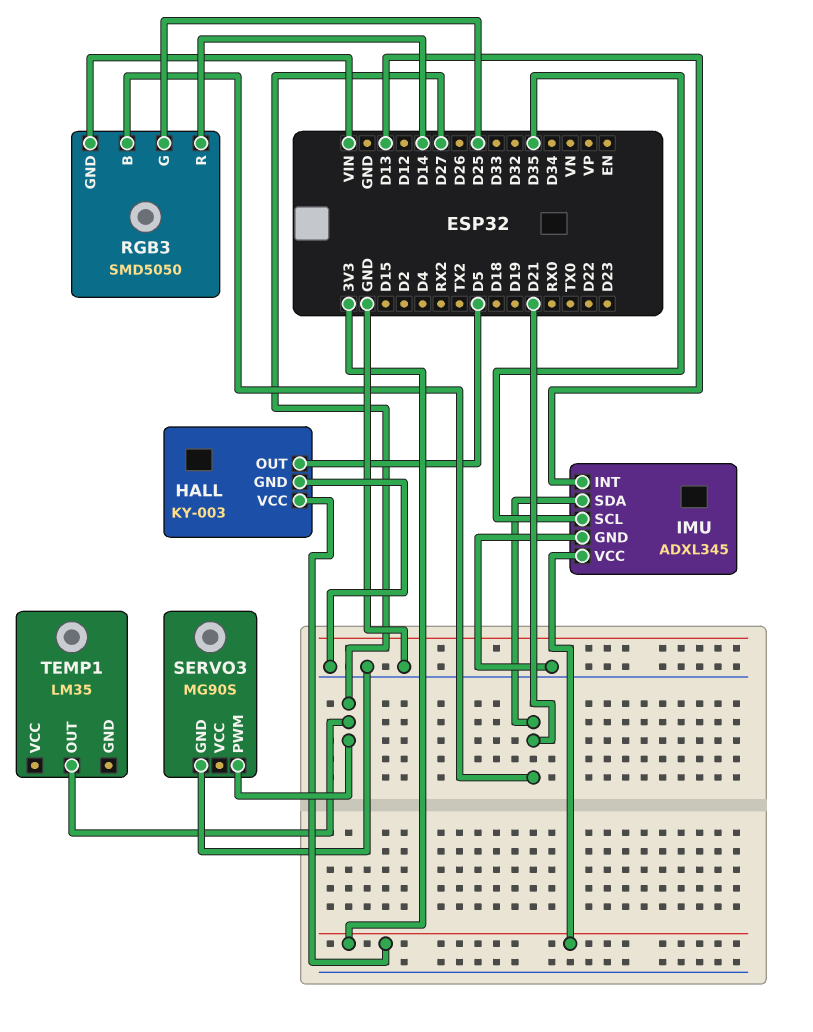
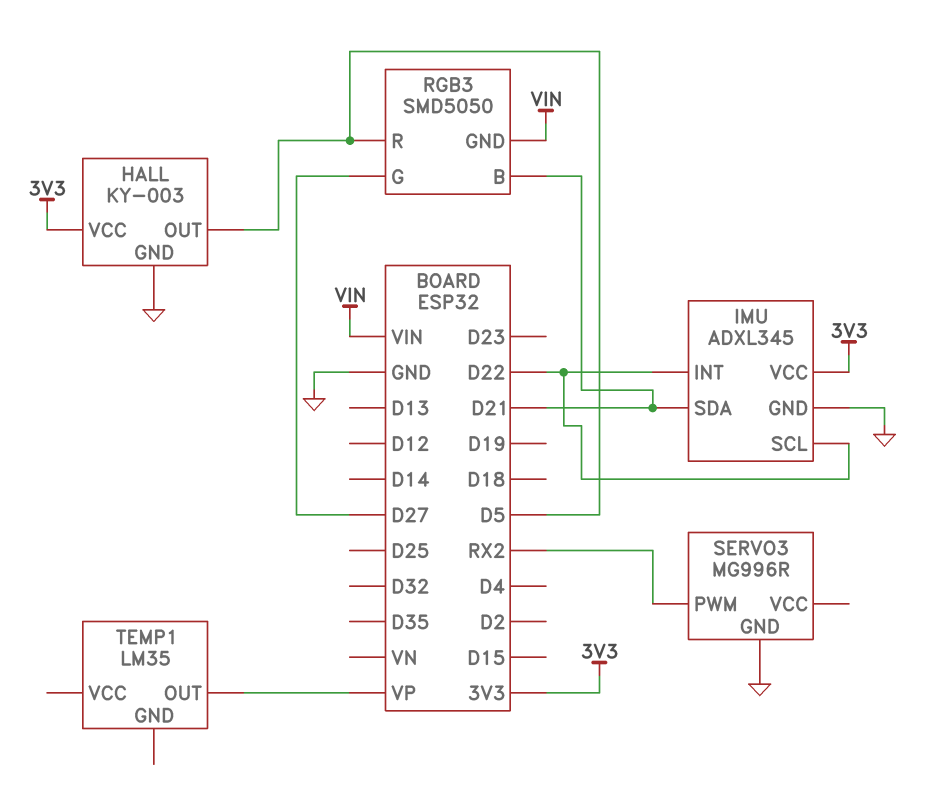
IMU pin INT: D13 -> D22
IMU pin SCL: D35 -> D22
RGB3 pin G: D25 -> D27
RGB3 pin R: D14 -> D5
SERVO3: MG90S -> MG996R
SERVO3 pin PWM: D27 -> RX2
TEMP1 pin OUT: D27 -> VP

